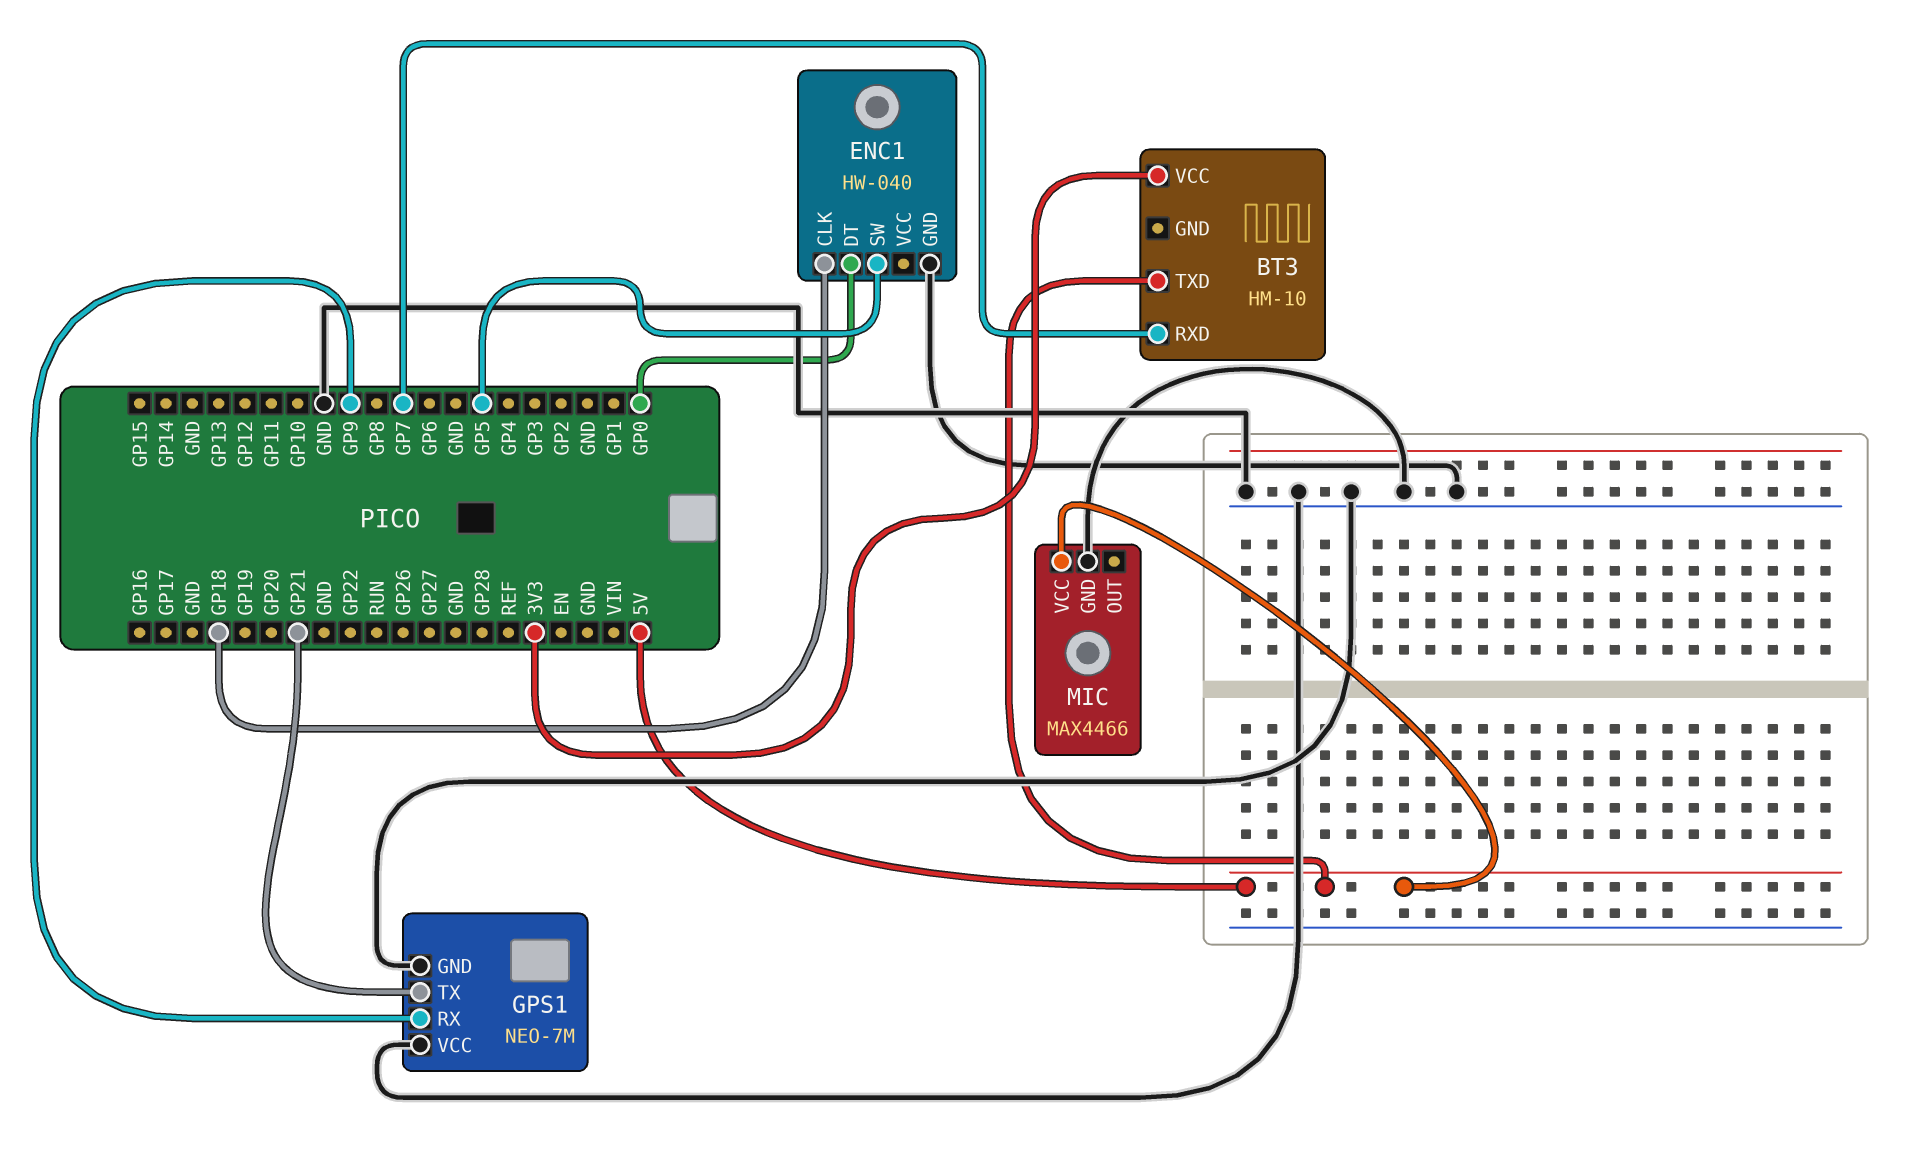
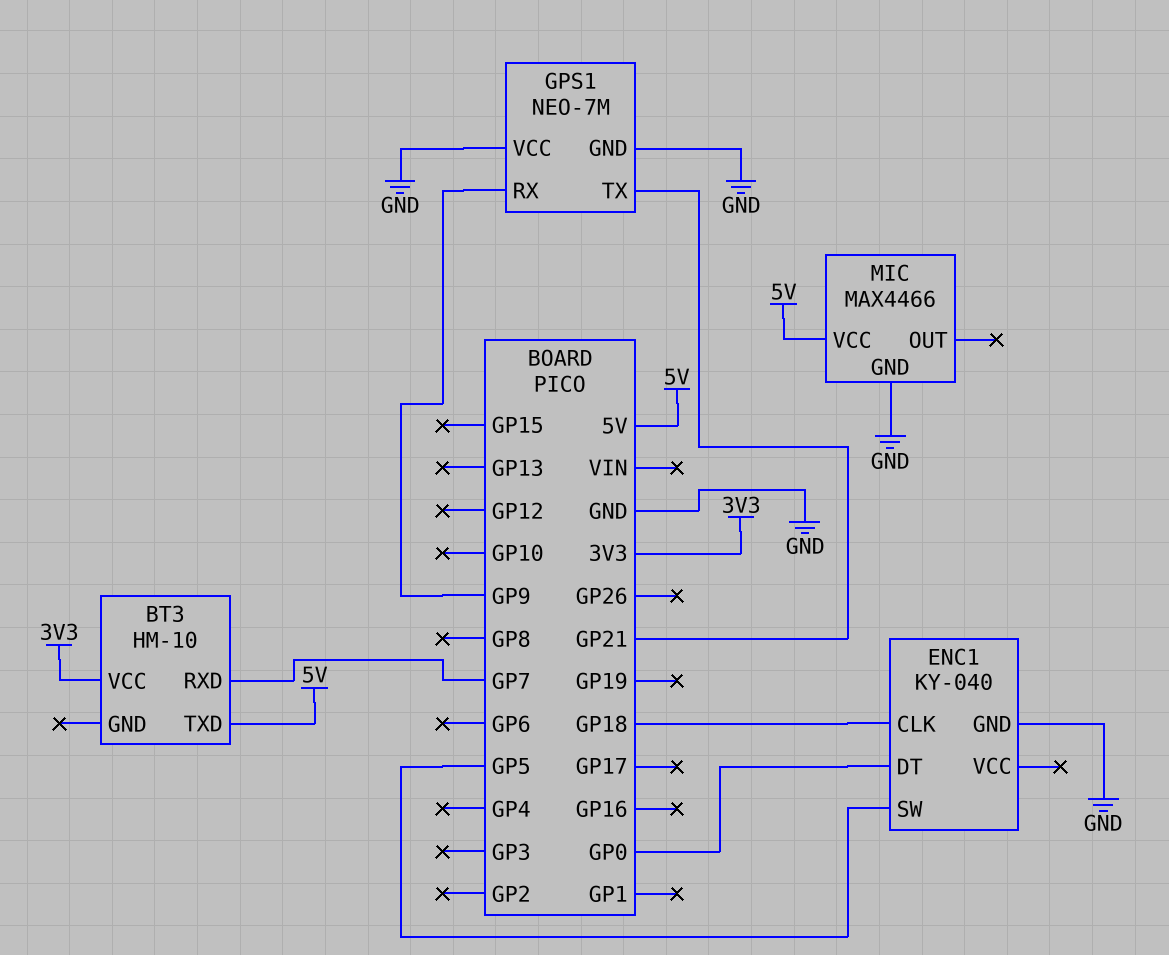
ENC1: HW-040 -> KY-040

